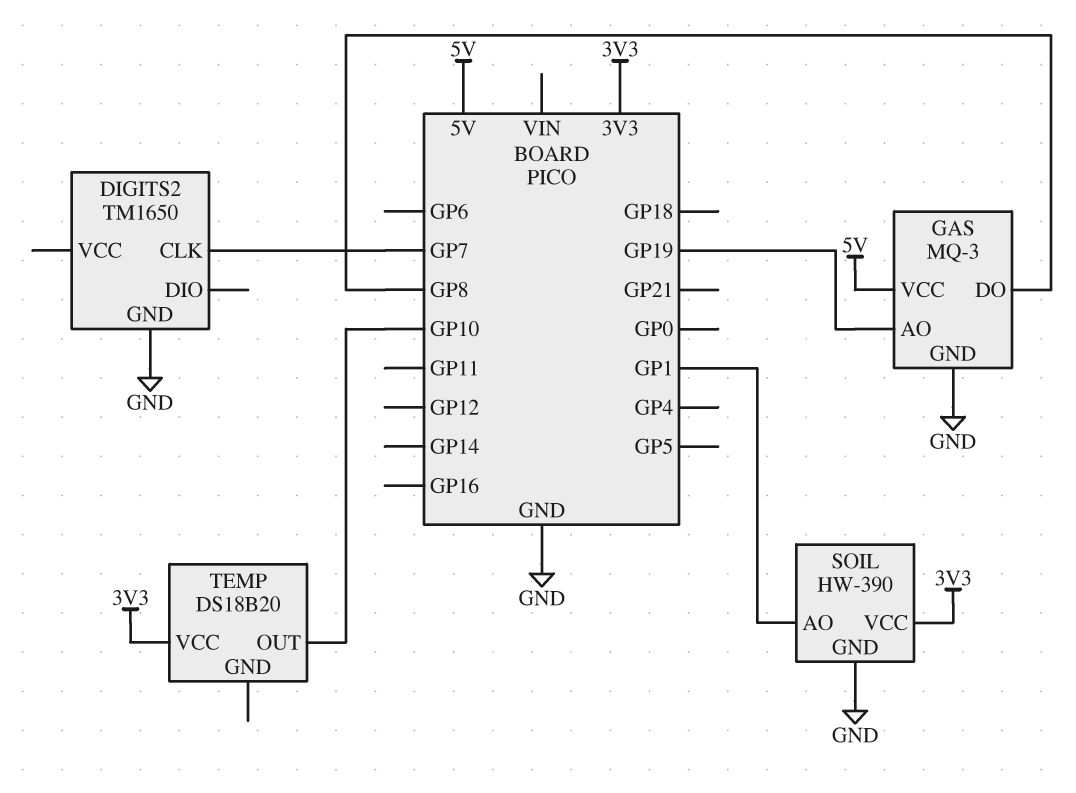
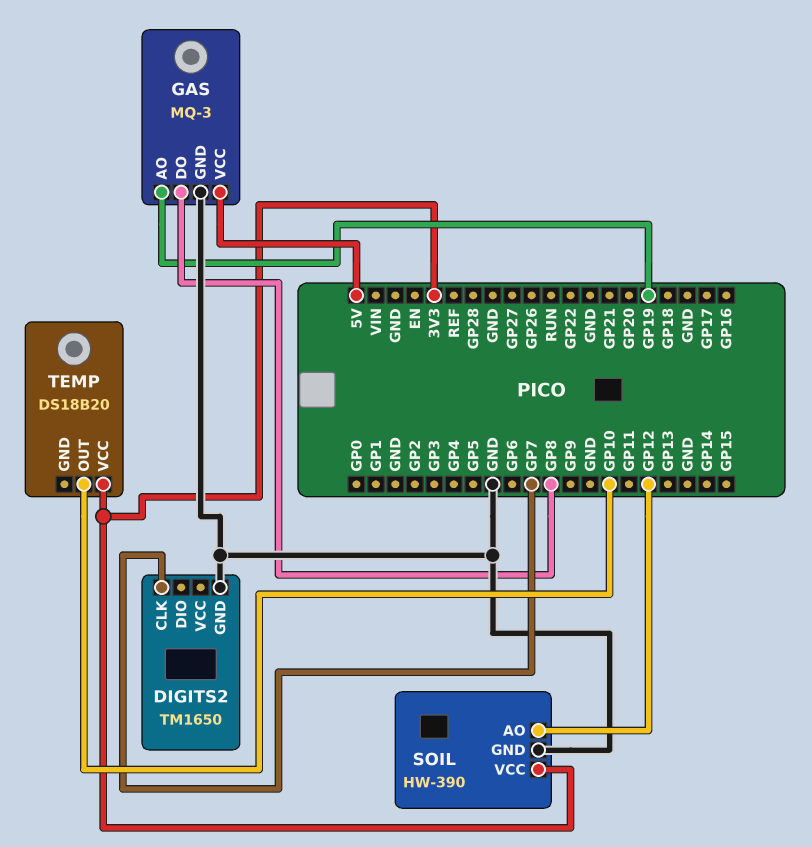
SOIL pin AO: GP1 -> GP12

